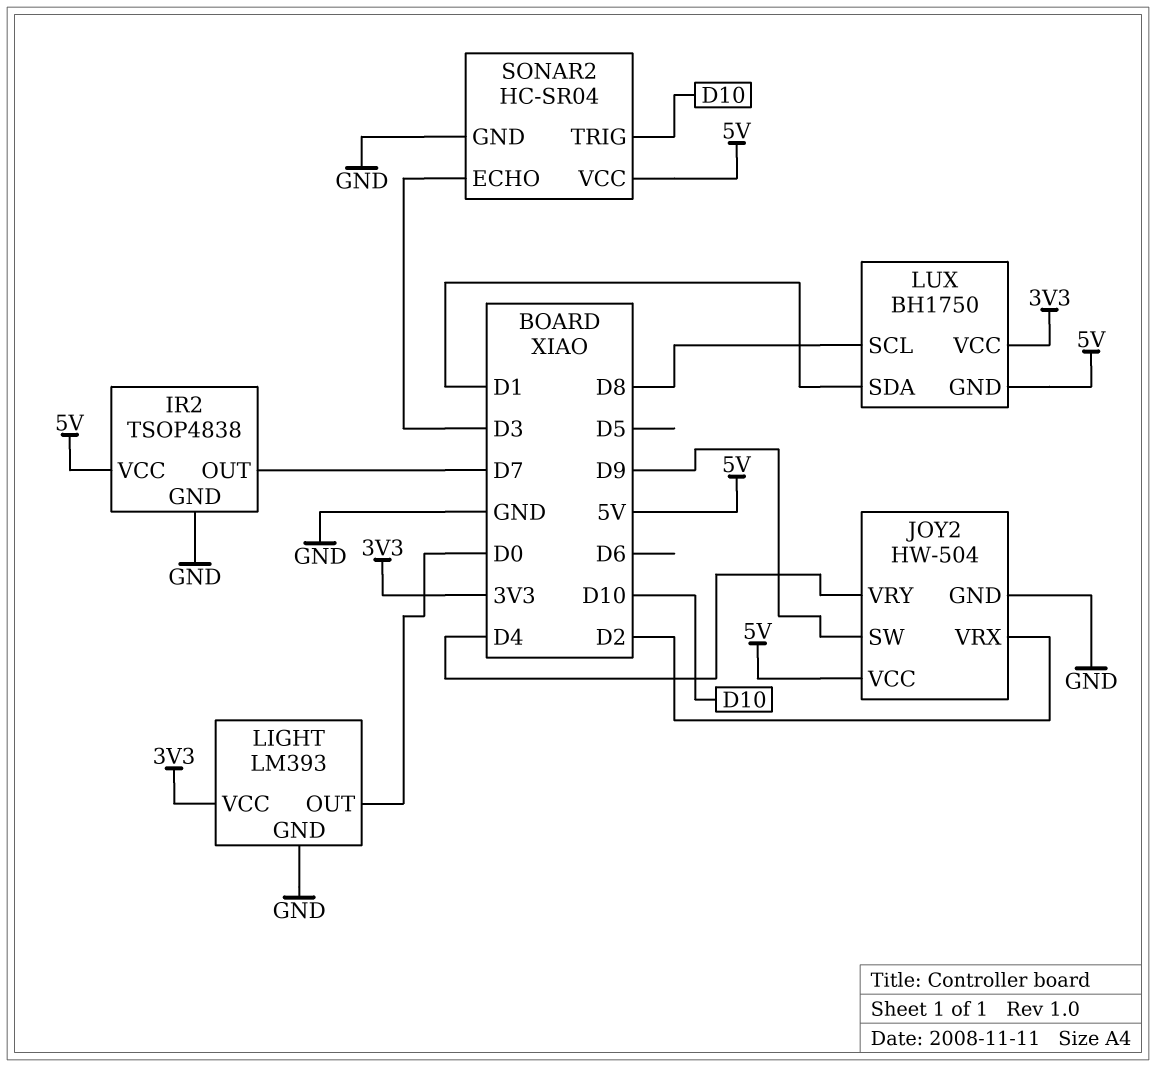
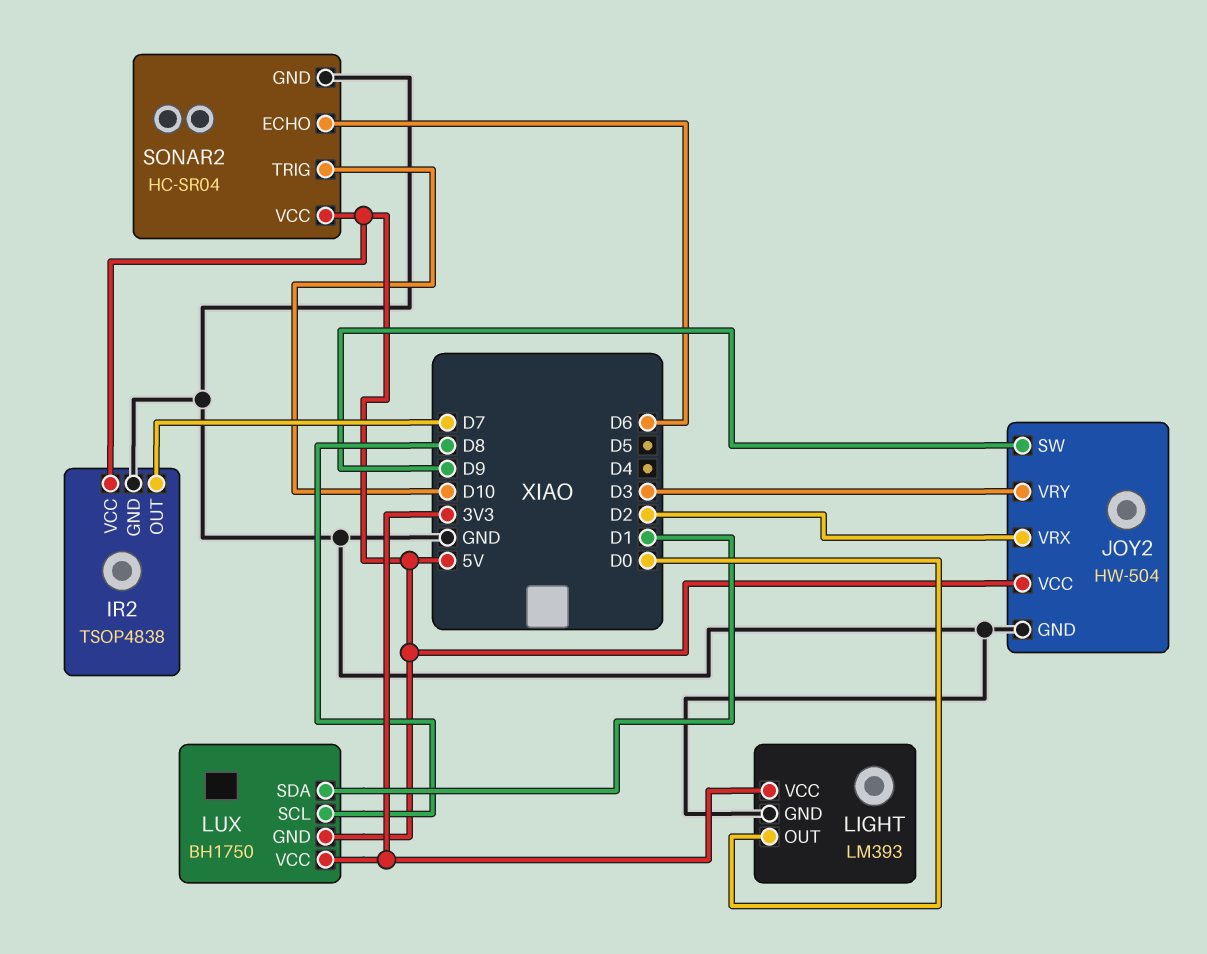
JOY2 pin VRY: D4 -> D3
SONAR2 pin ECHO: D3 -> D6

